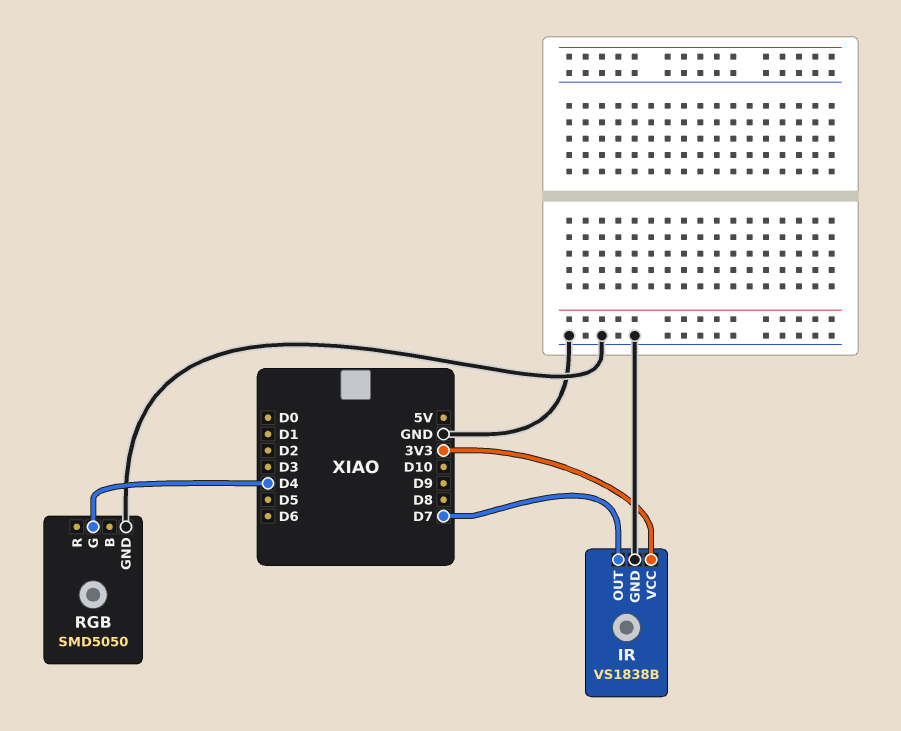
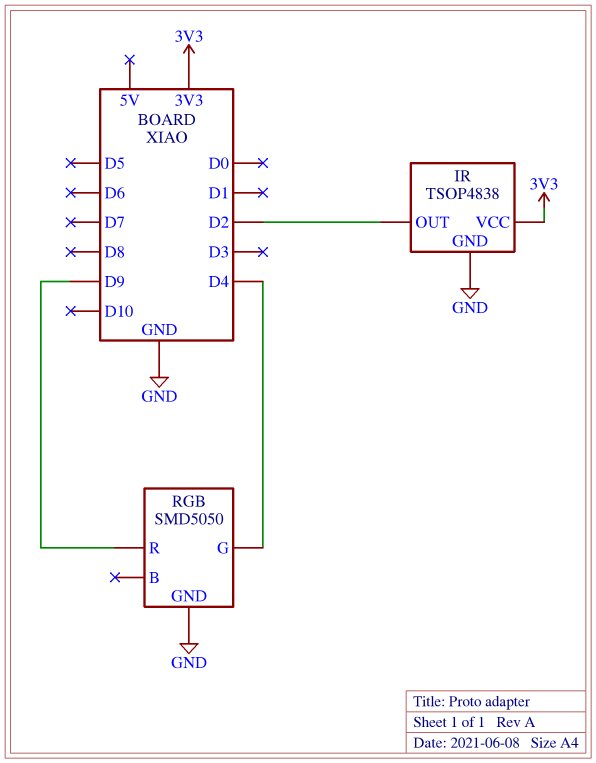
IR: VS1838B -> TSOP4838
IR pin OUT: D7 -> D2
RGB pin R: none -> D9

